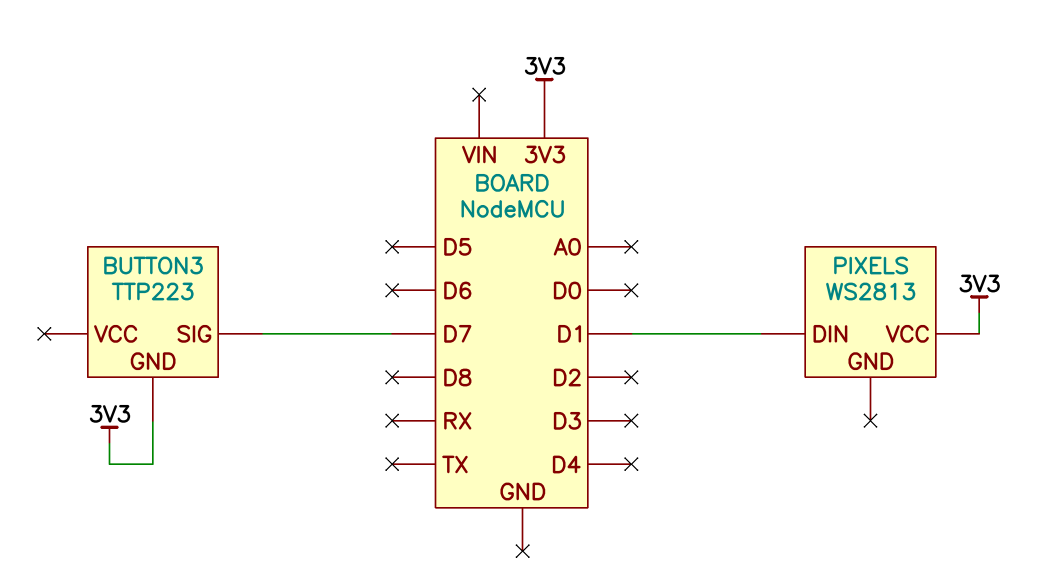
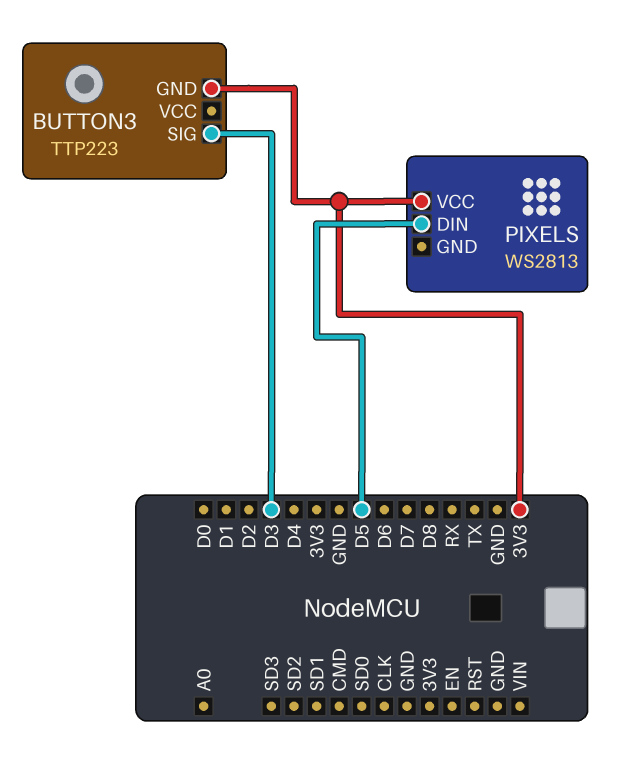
BUTTON3 pin SIG: D7 -> D3
PIXELS pin DIN: D1 -> D5

